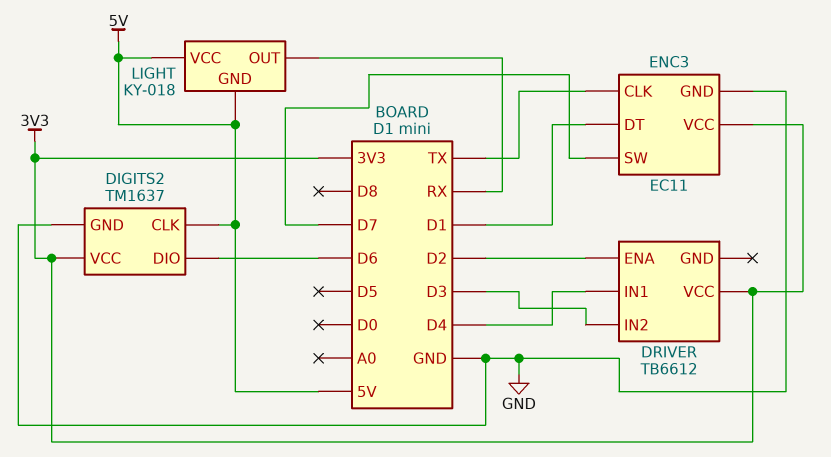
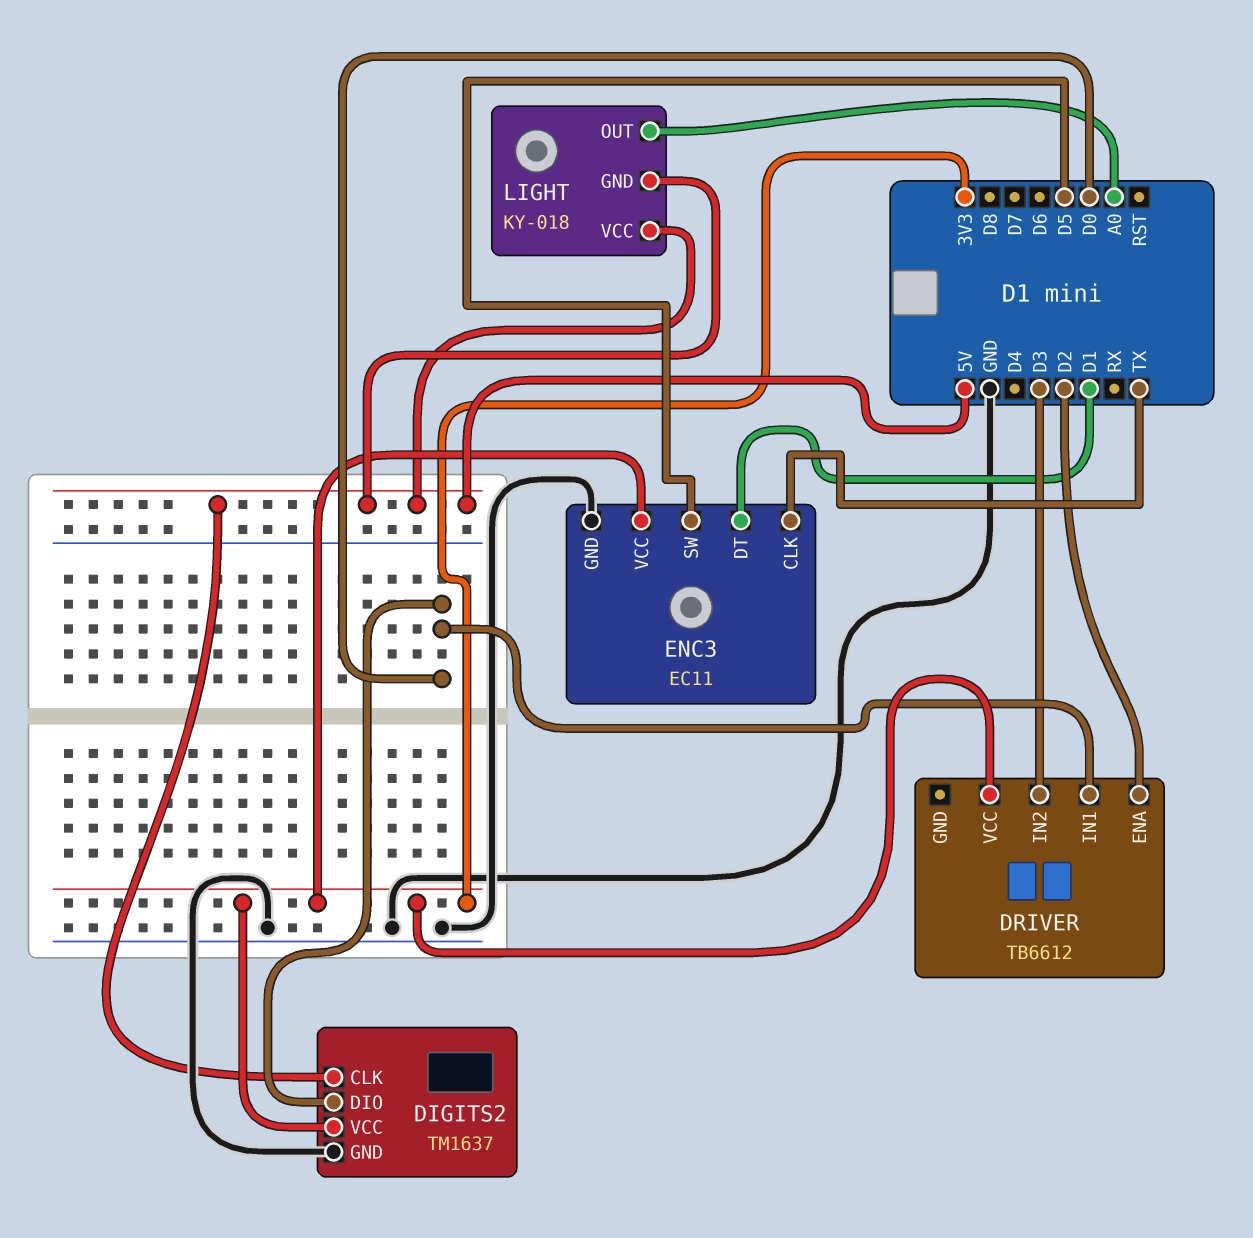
DIGITS2 pin DIO: D6 -> D0
DRIVER pin IN1: D4 -> D0
ENC3 pin SW: D7 -> D5
LIGHT pin OUT: RX -> A0

